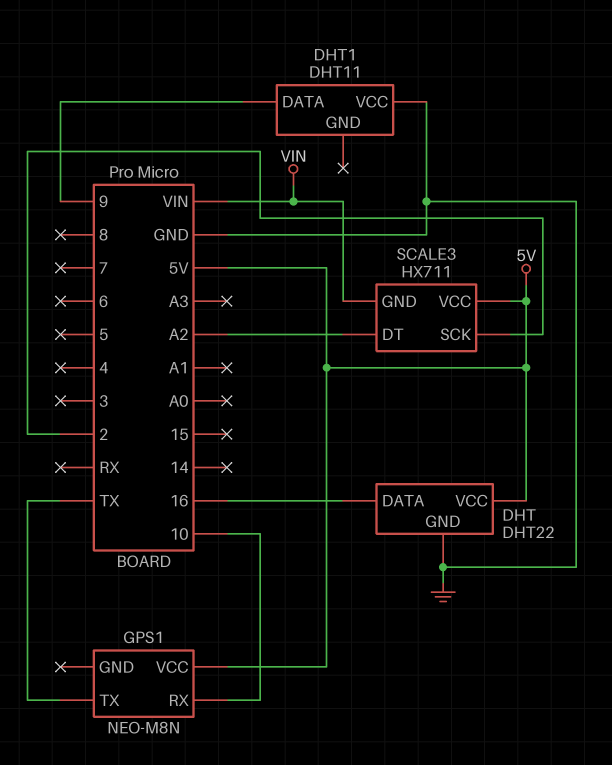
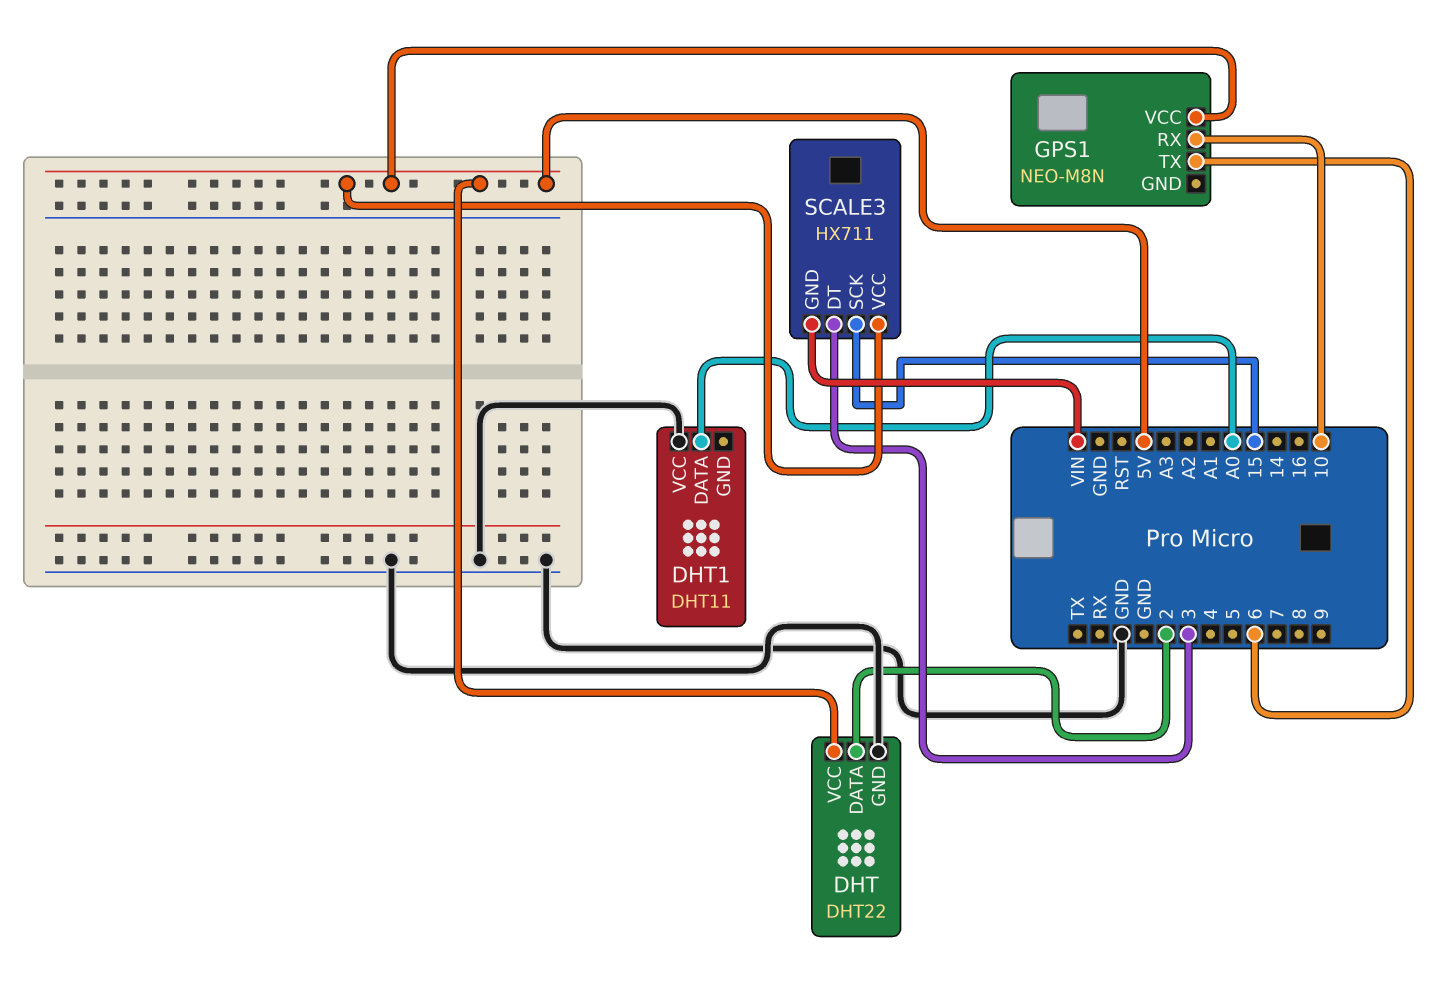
DHT pin DATA: 16 -> 2
DHT1 pin DATA: 9 -> A0
GPS1 pin TX: TX -> 6
SCALE3 pin DT: A2 -> 3
SCALE3 pin SCK: 2 -> 15

